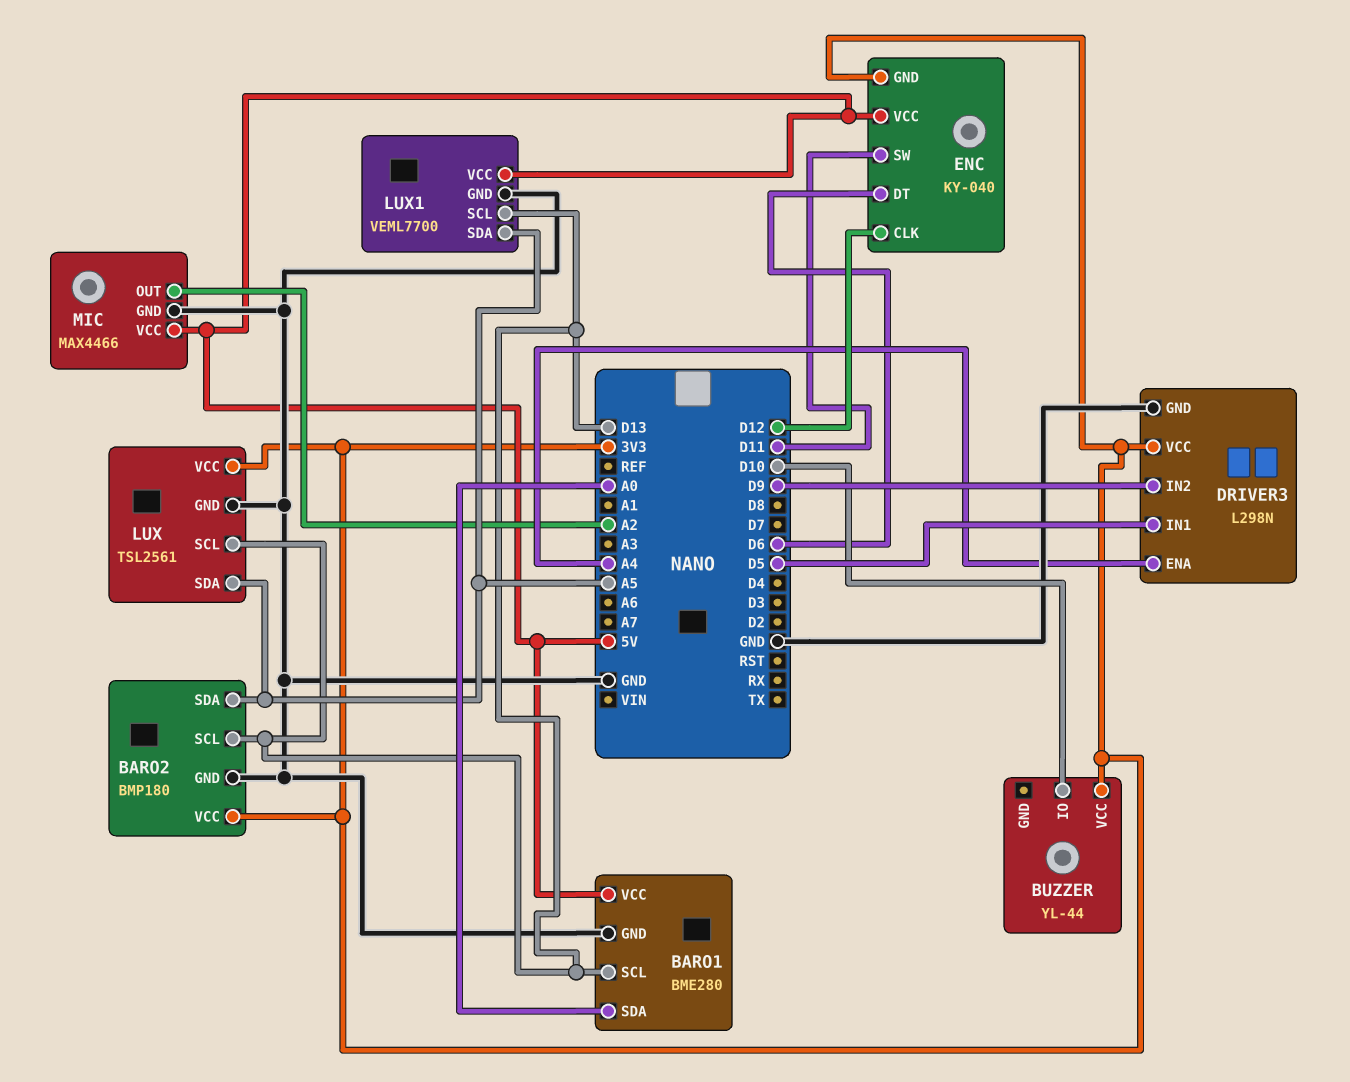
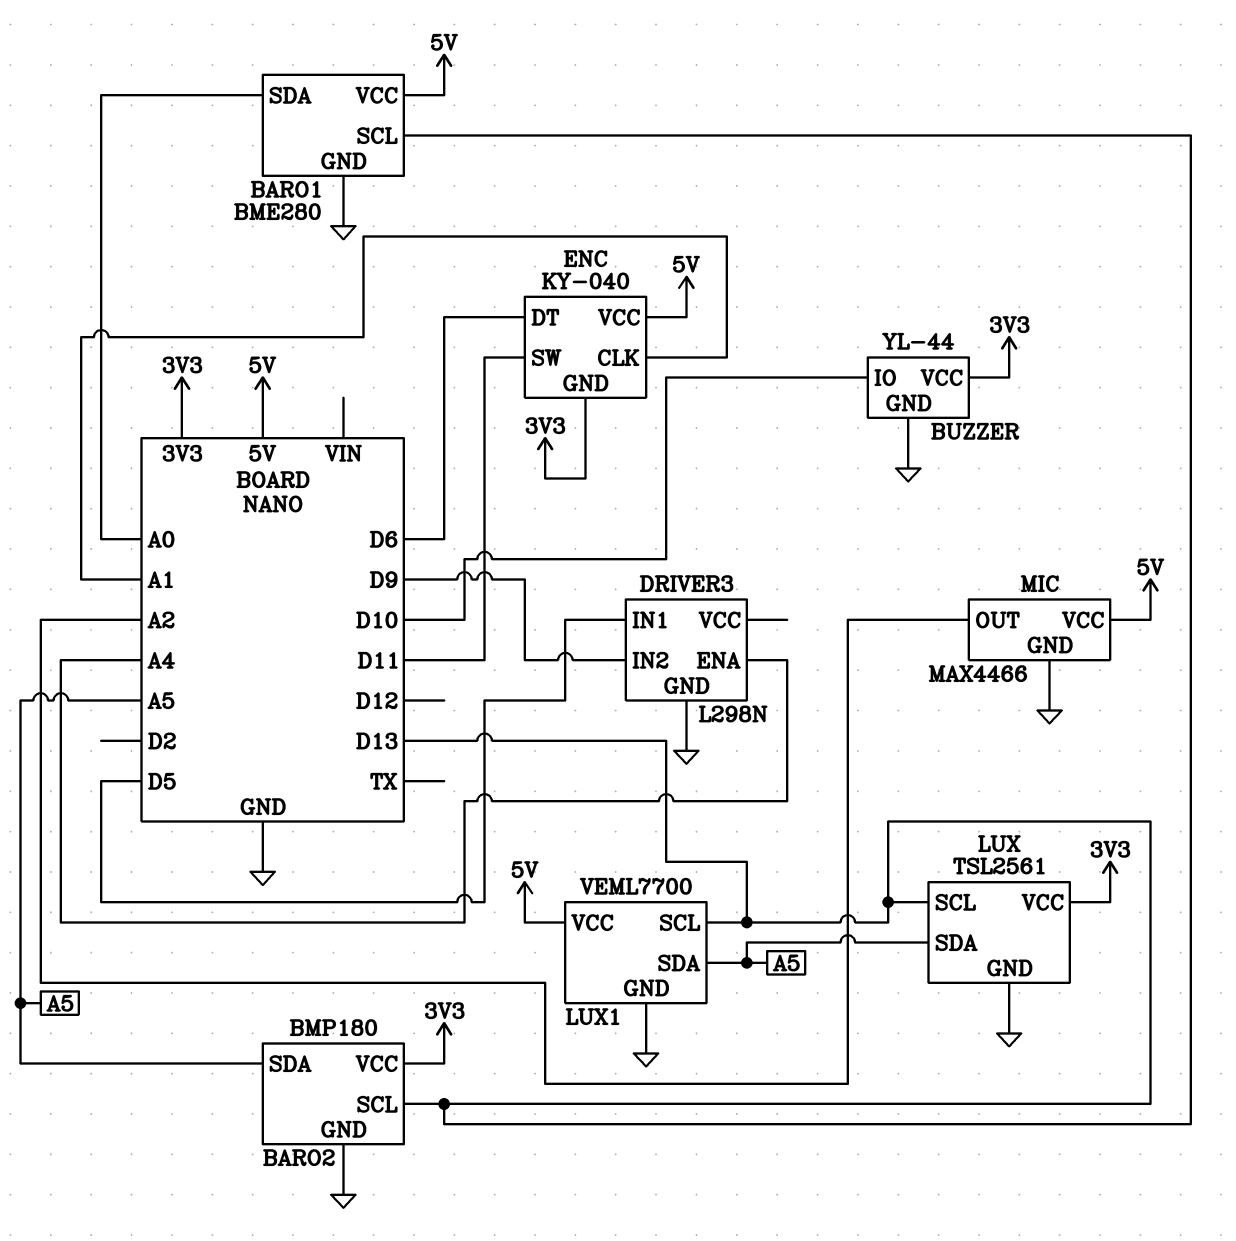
BUZZER pin GND: none -> GND
DRIVER3 pin VCC: 3V3 -> none
ENC pin CLK: D12 -> A1

